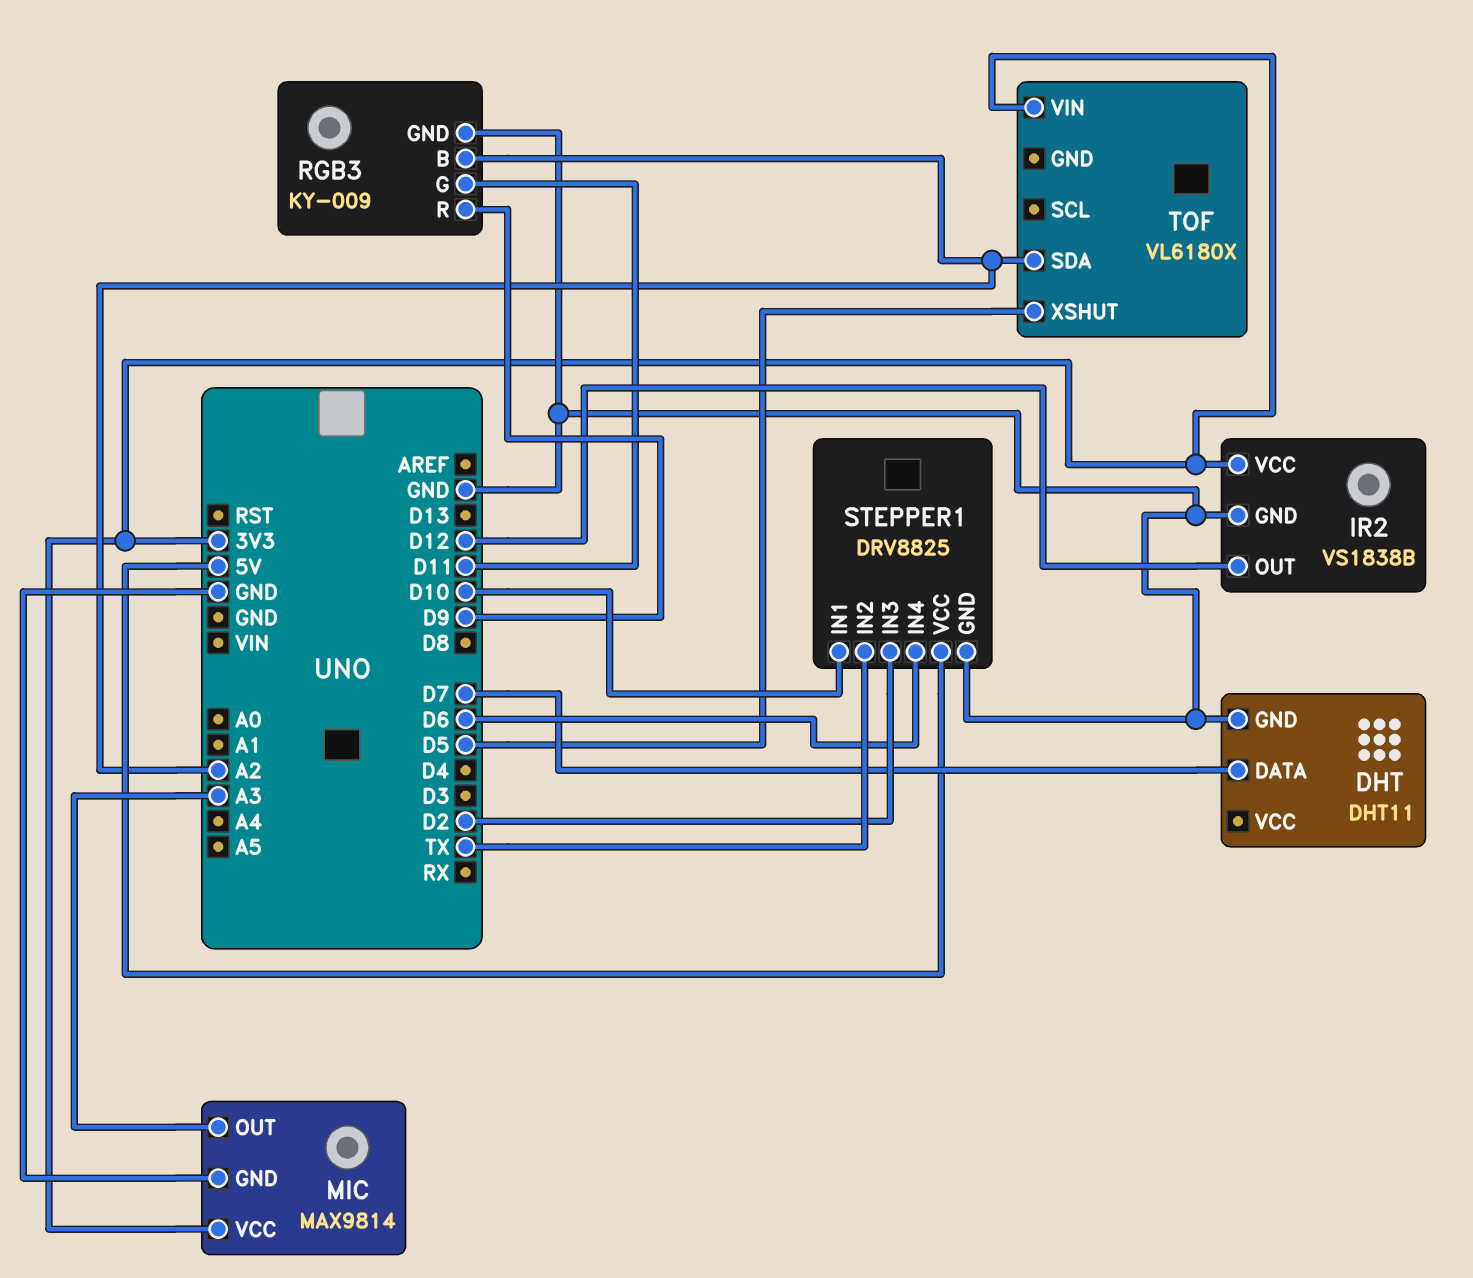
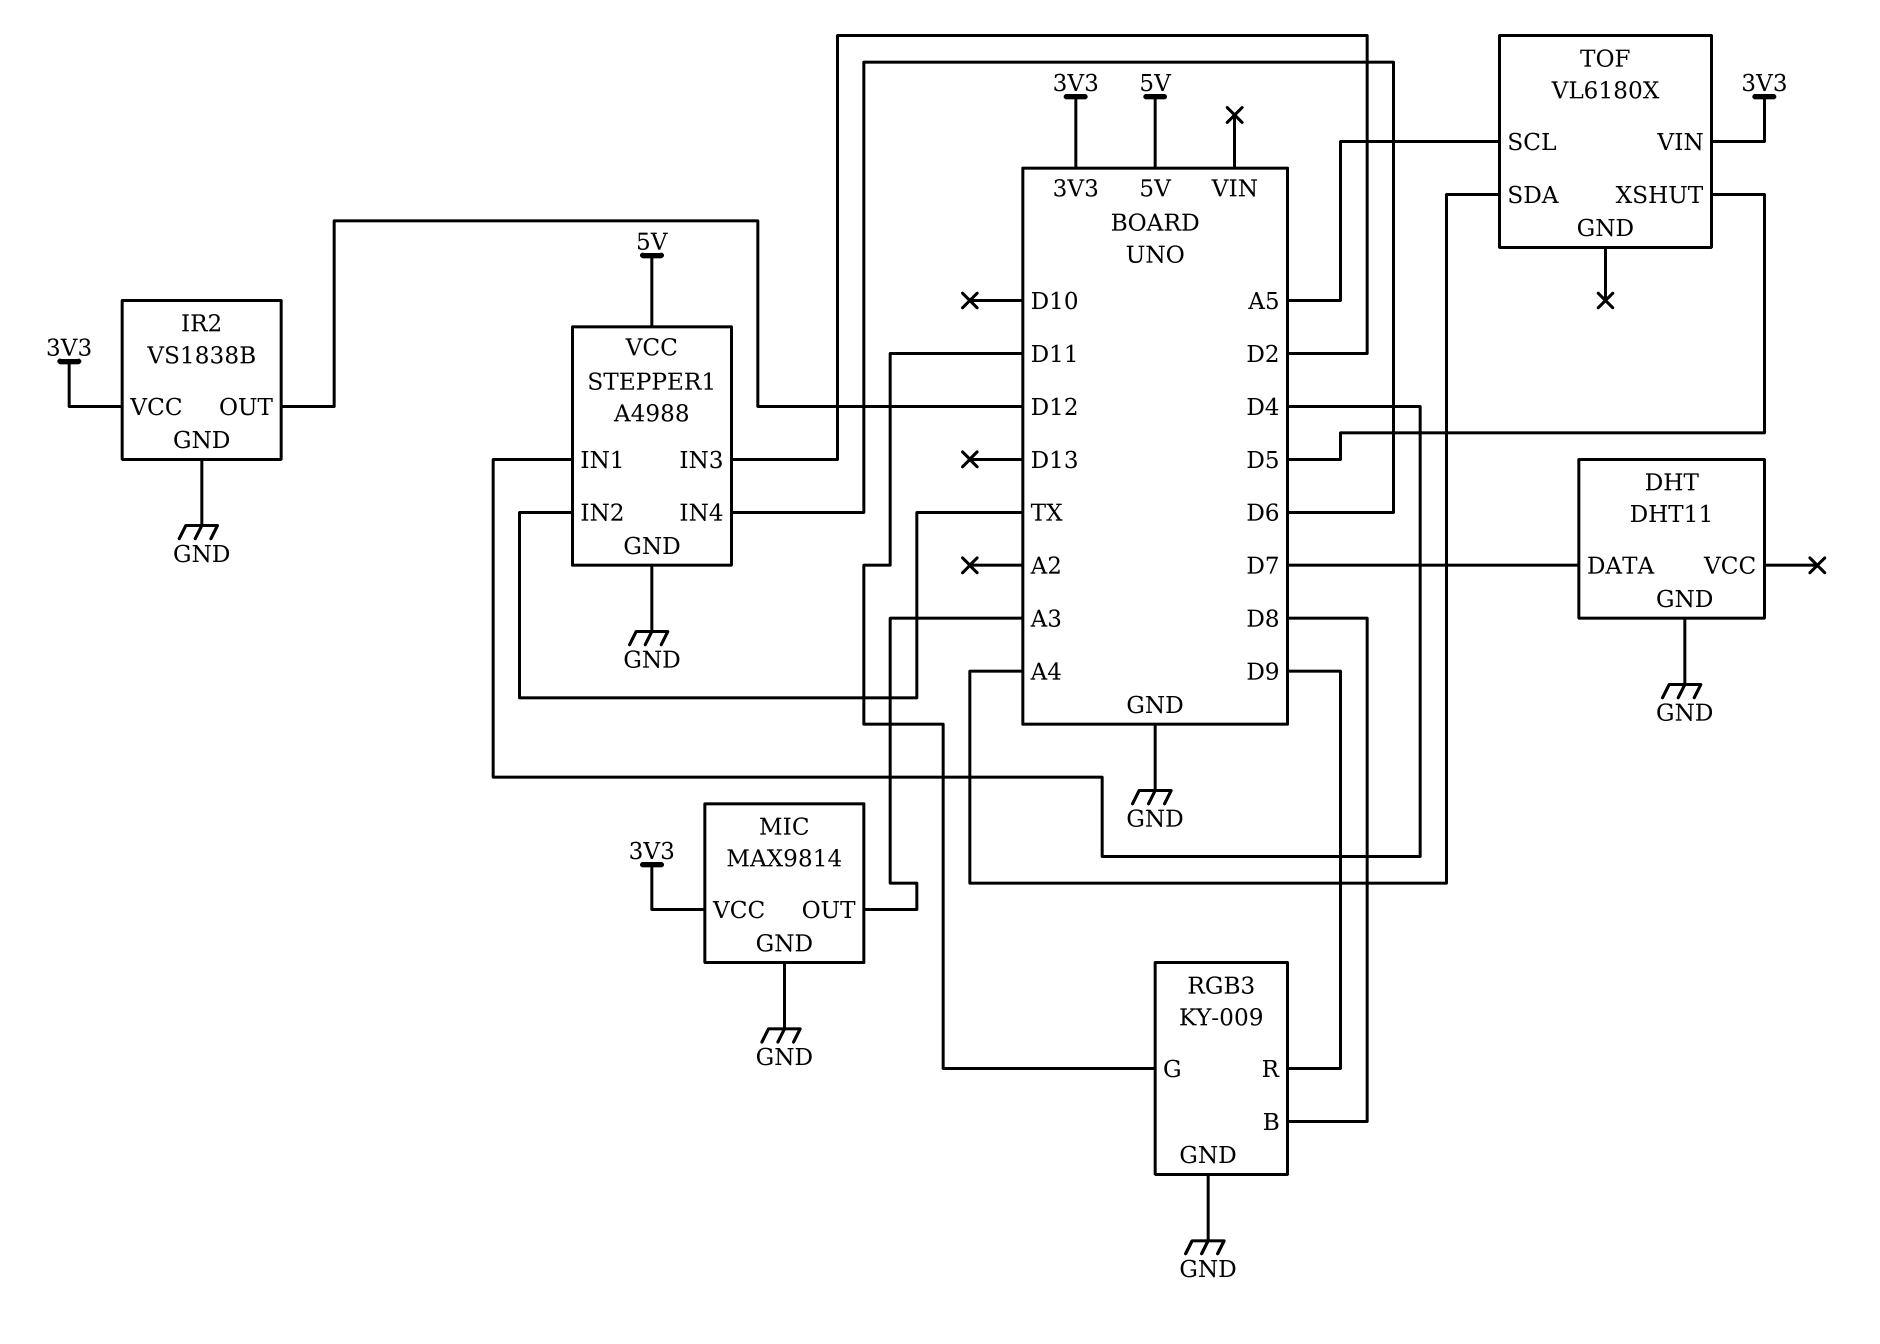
RGB3 pin B: A2 -> D8
STEPPER1: DRV8825 -> A4988
STEPPER1 pin IN1: D10 -> D4
TOF pin SCL: none -> A5
TOF pin SDA: A2 -> A4

